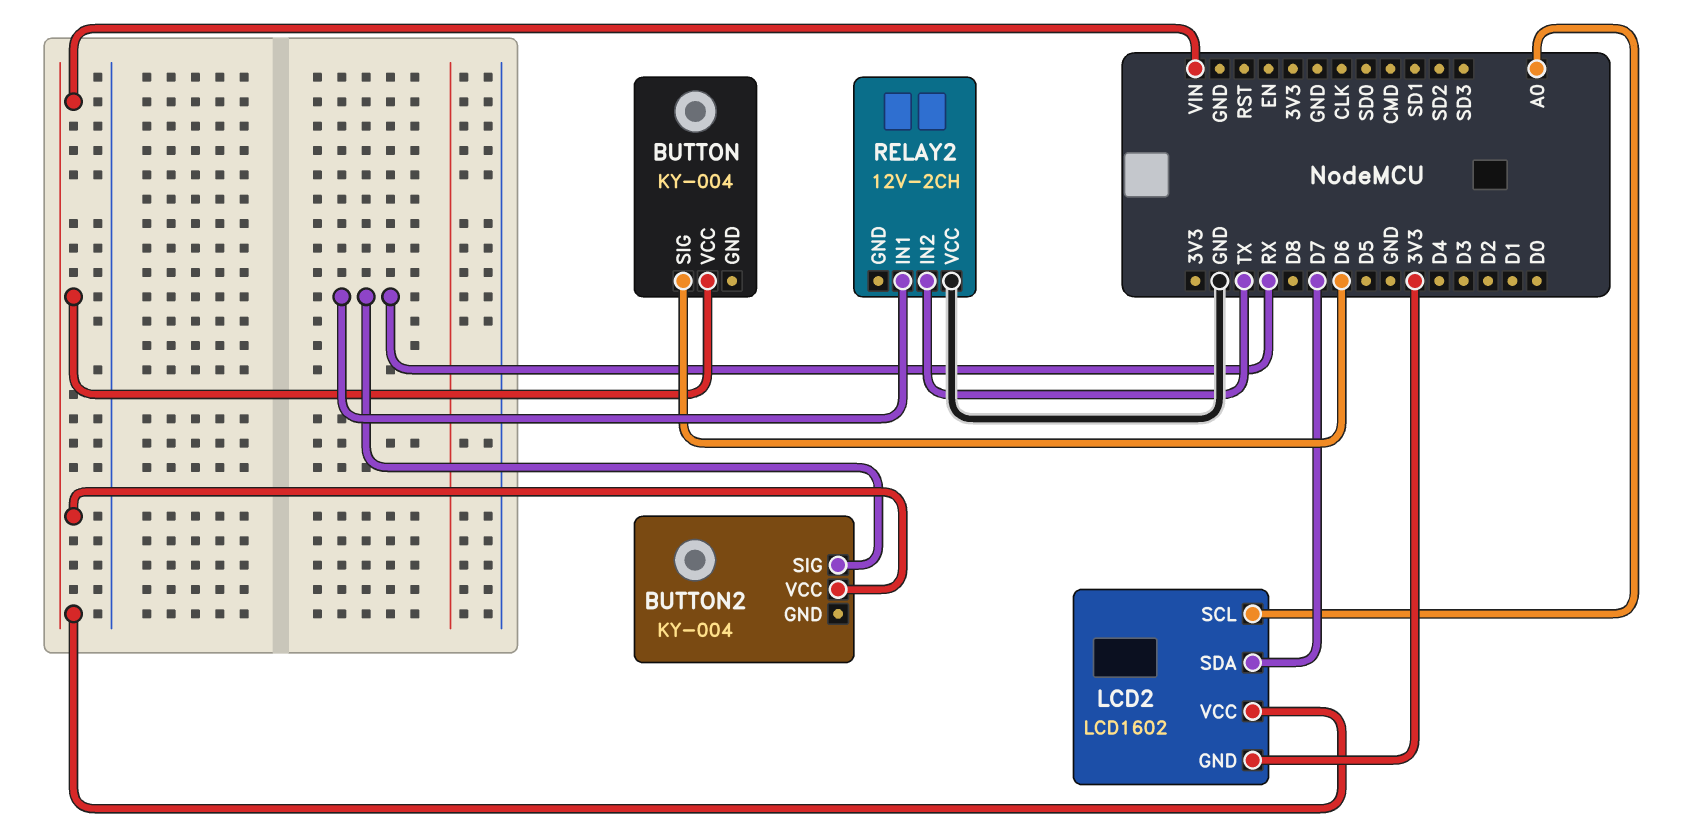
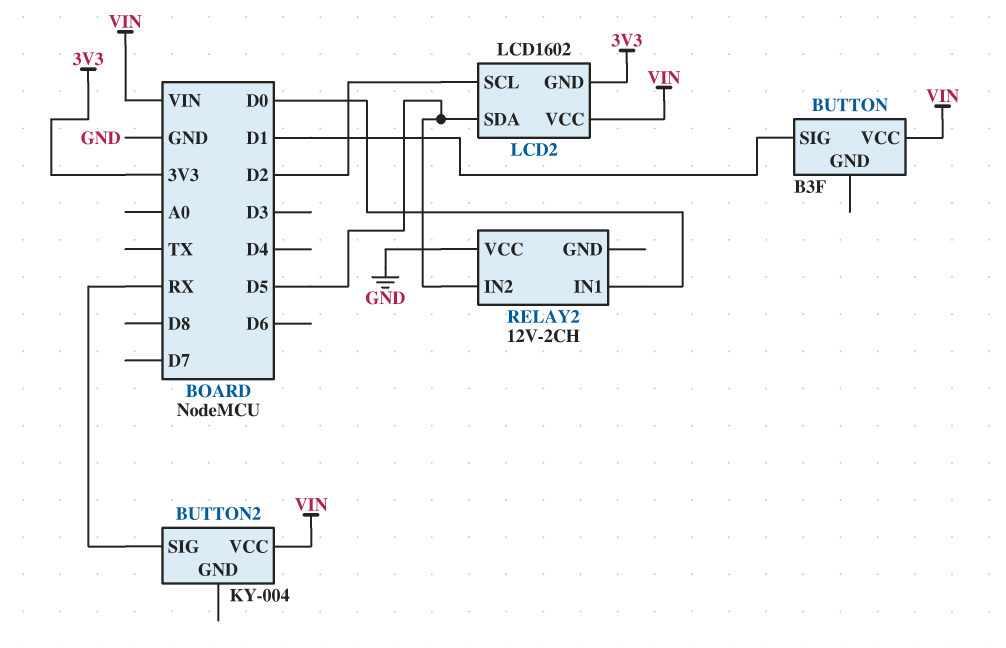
BUTTON: KY-004 -> B3F
BUTTON pin SIG: D6 -> D1
LCD2 pin SCL: A0 -> D2
LCD2 pin SDA: D7 -> D5
RELAY2 pin IN1: RX -> D0
RELAY2 pin IN2: TX -> D5

